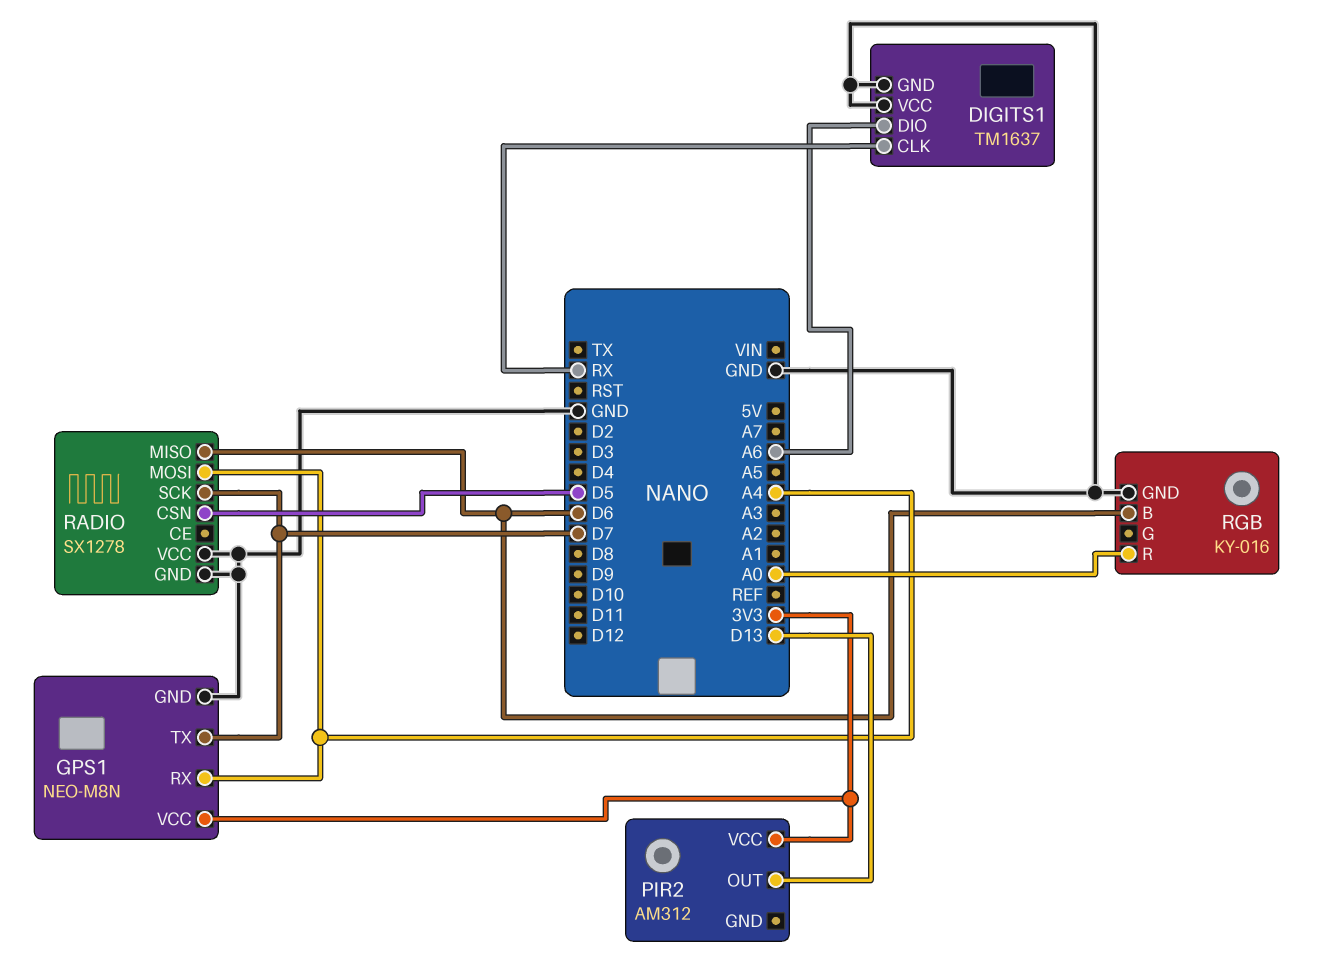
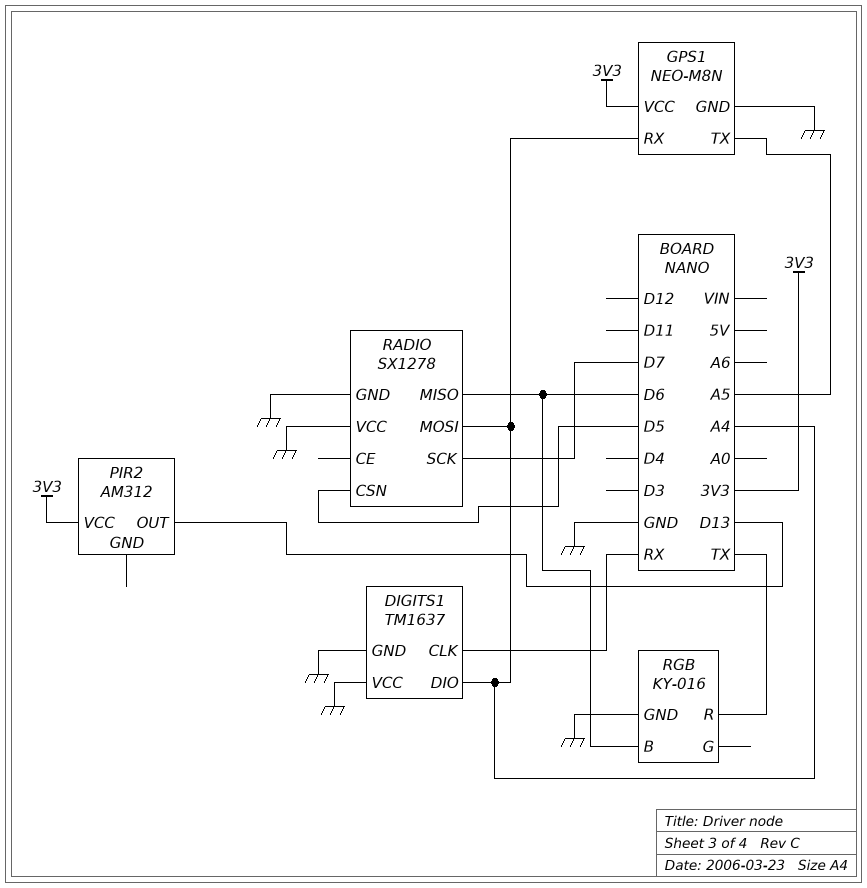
DIGITS1 pin DIO: A6 -> A4
GPS1 pin TX: D7 -> A5
RGB pin R: A0 -> TX

